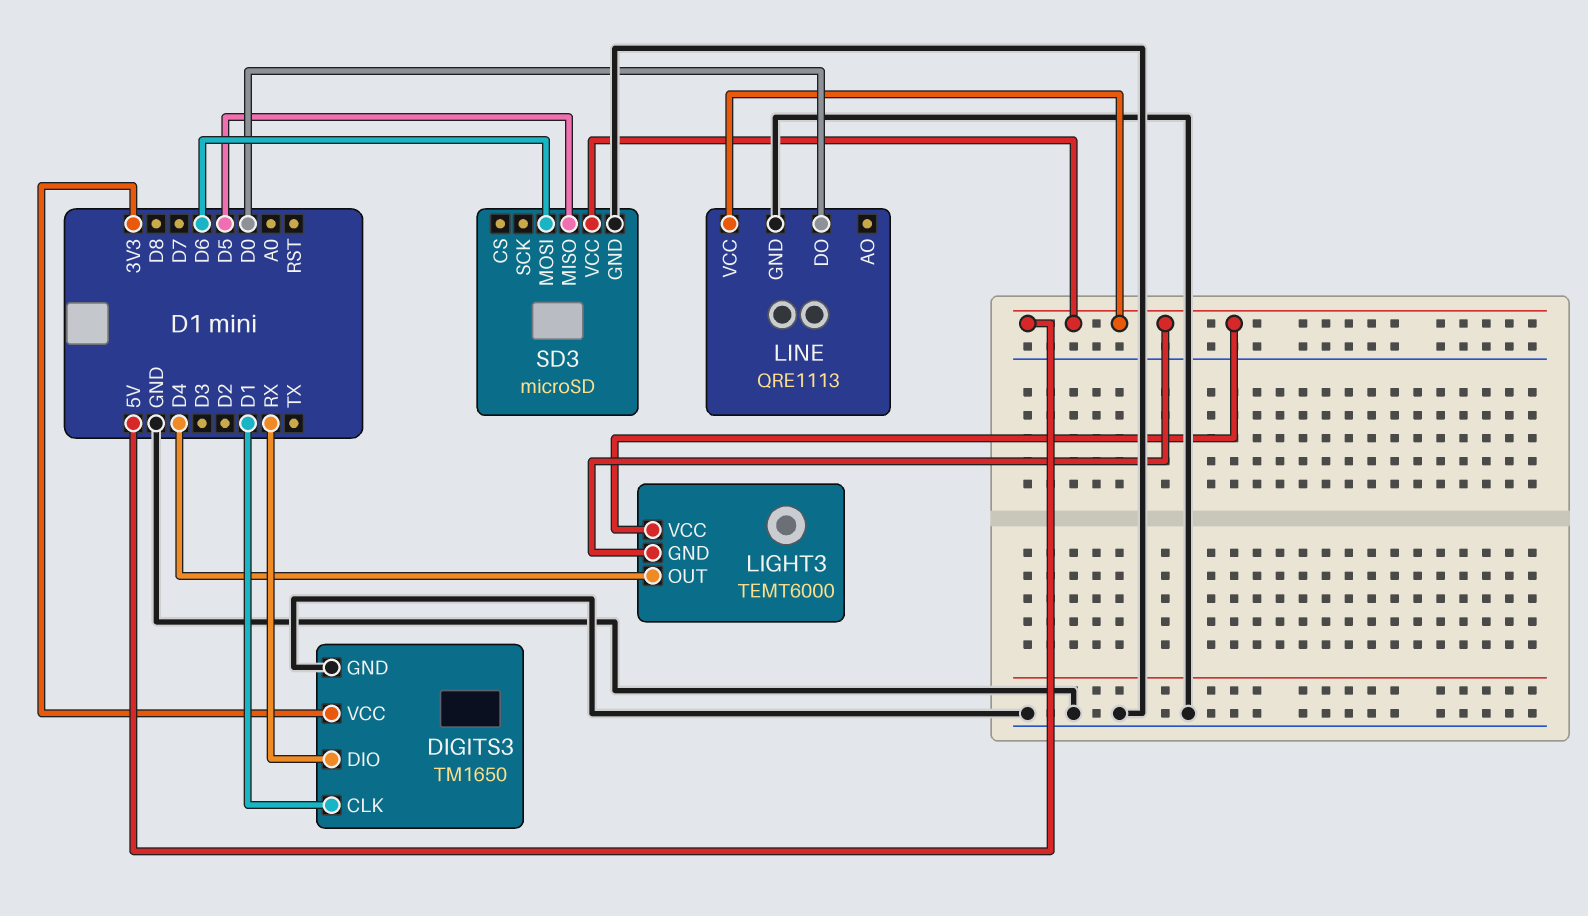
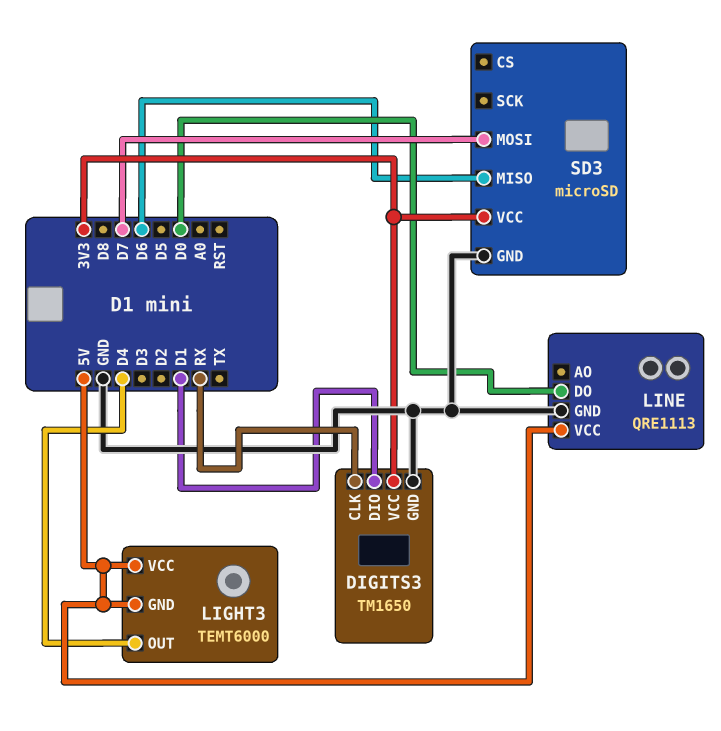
DIGITS3 pin CLK: D1 -> RX
DIGITS3 pin DIO: RX -> D1
SD3 pin MISO: D5 -> D6
SD3 pin MOSI: D6 -> D7
SD3 pin VCC: 5V -> 3V3

